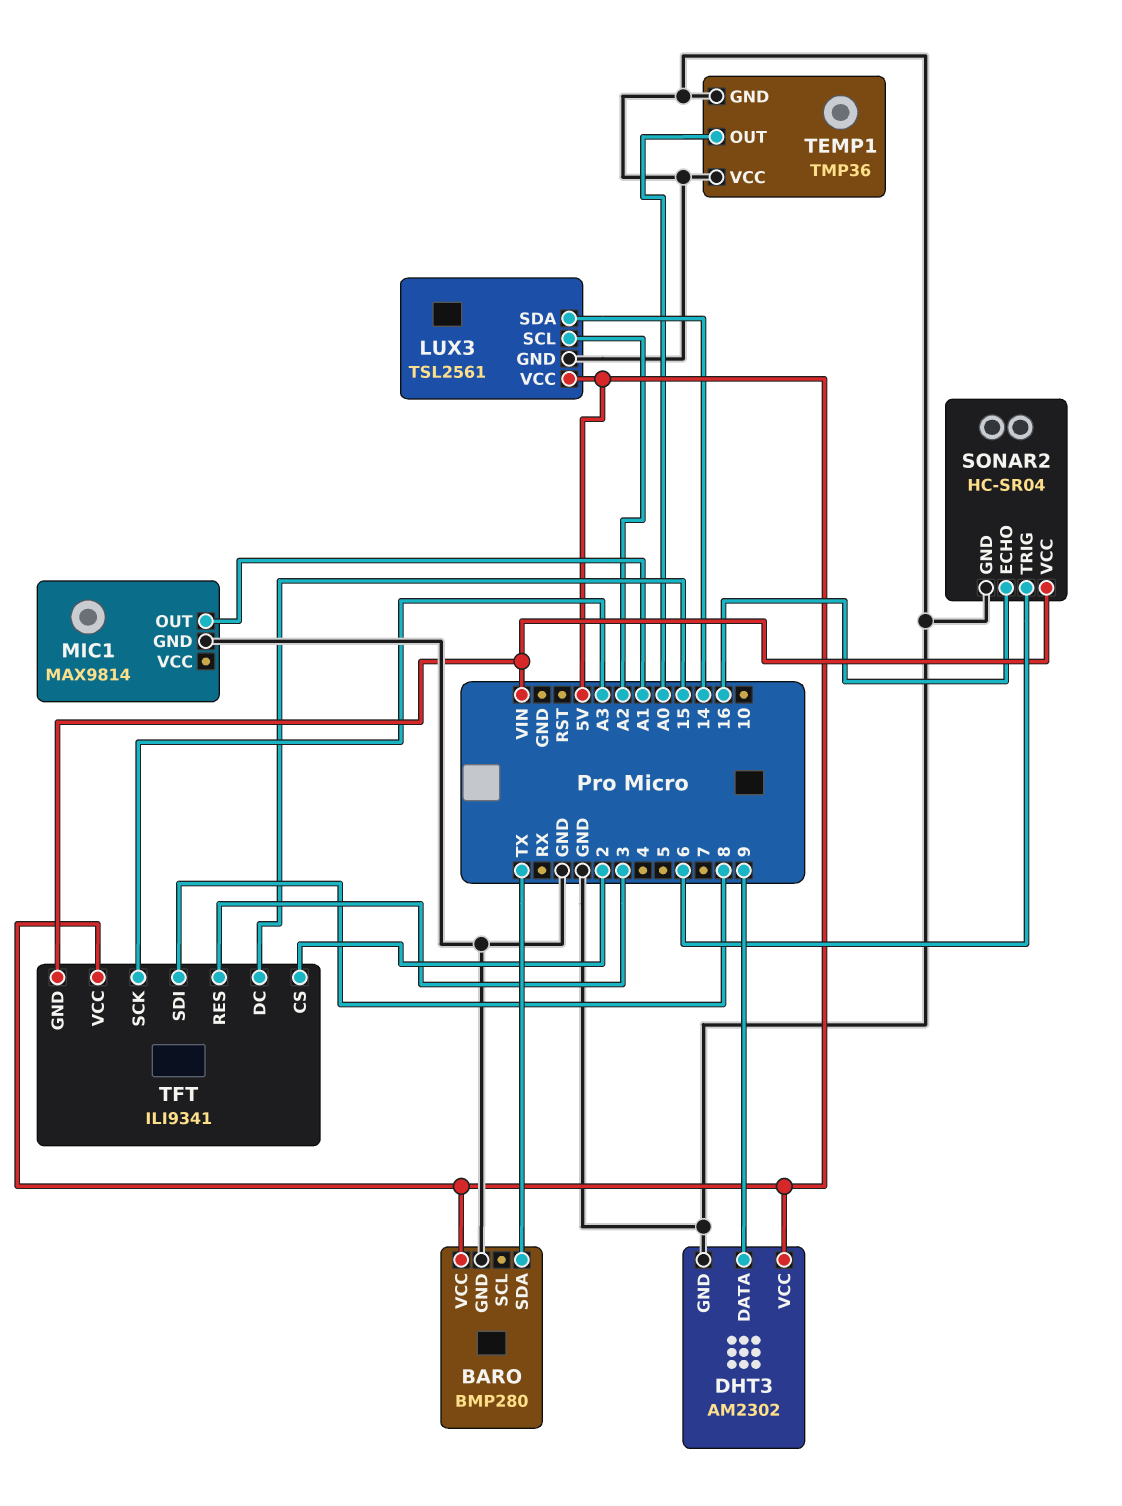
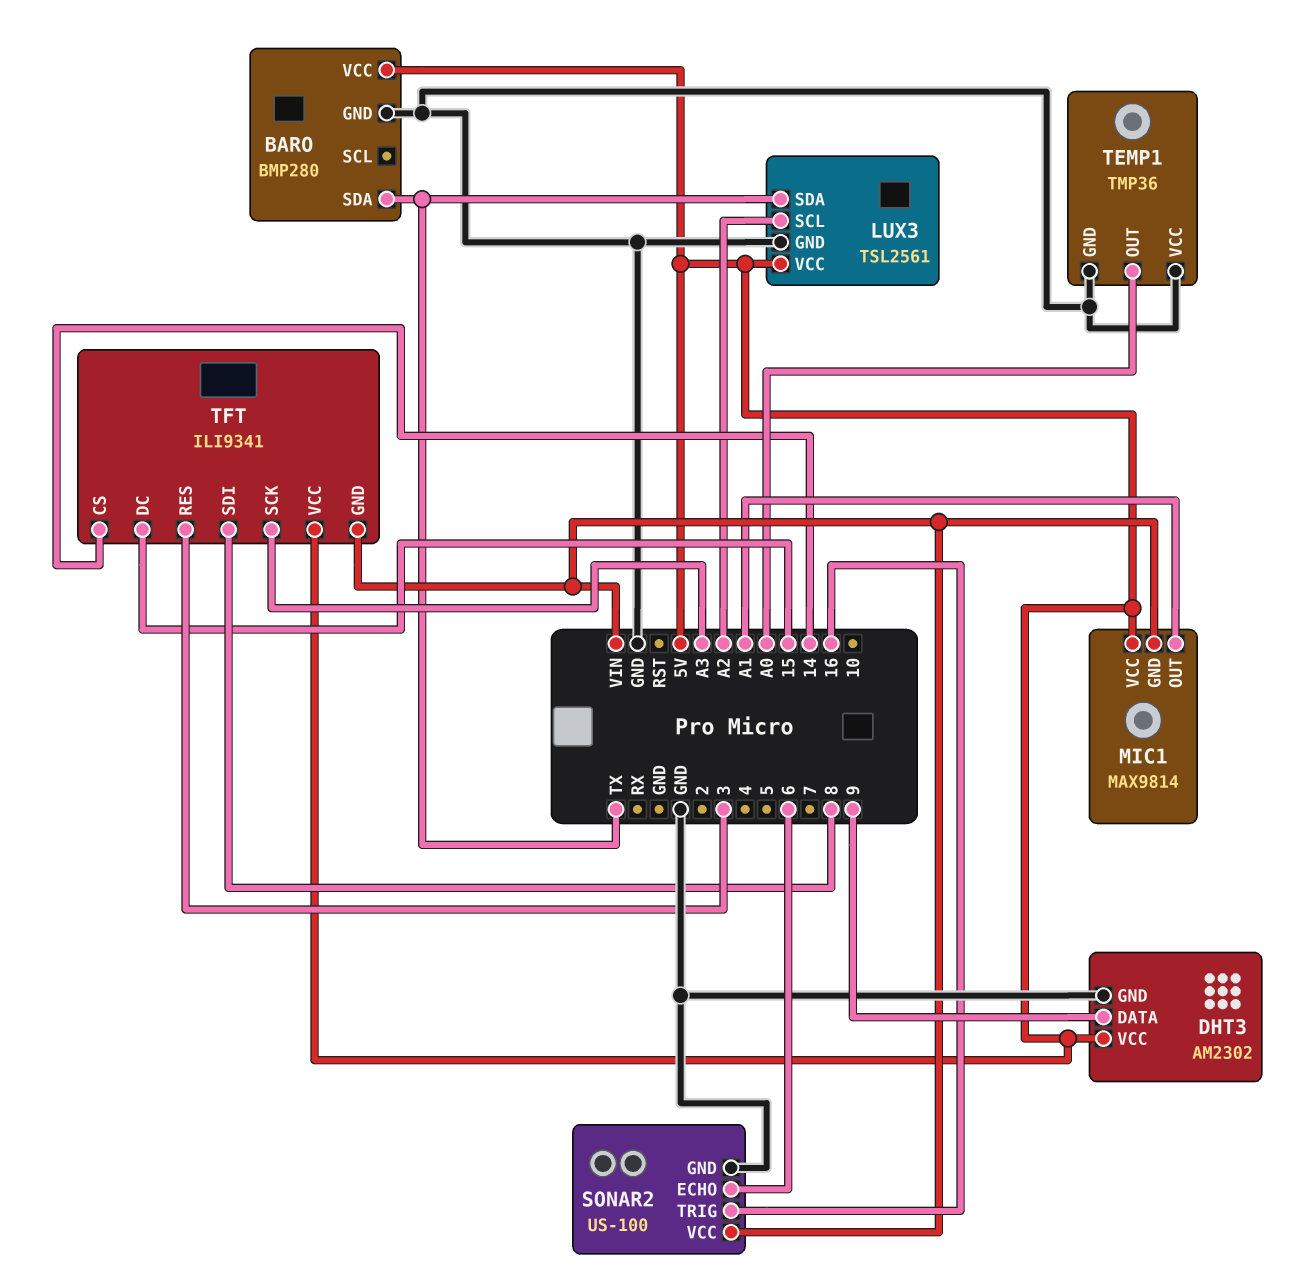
LUX3 pin SDA: 14 -> TX
MIC1 pin GND: GND -> VIN
MIC1 pin VCC: none -> 5V
SONAR2: HC-SR04 -> US-100
SONAR2 pin ECHO: 16 -> 6
SONAR2 pin TRIG: 6 -> 16
TFT pin CS: 2 -> 14

